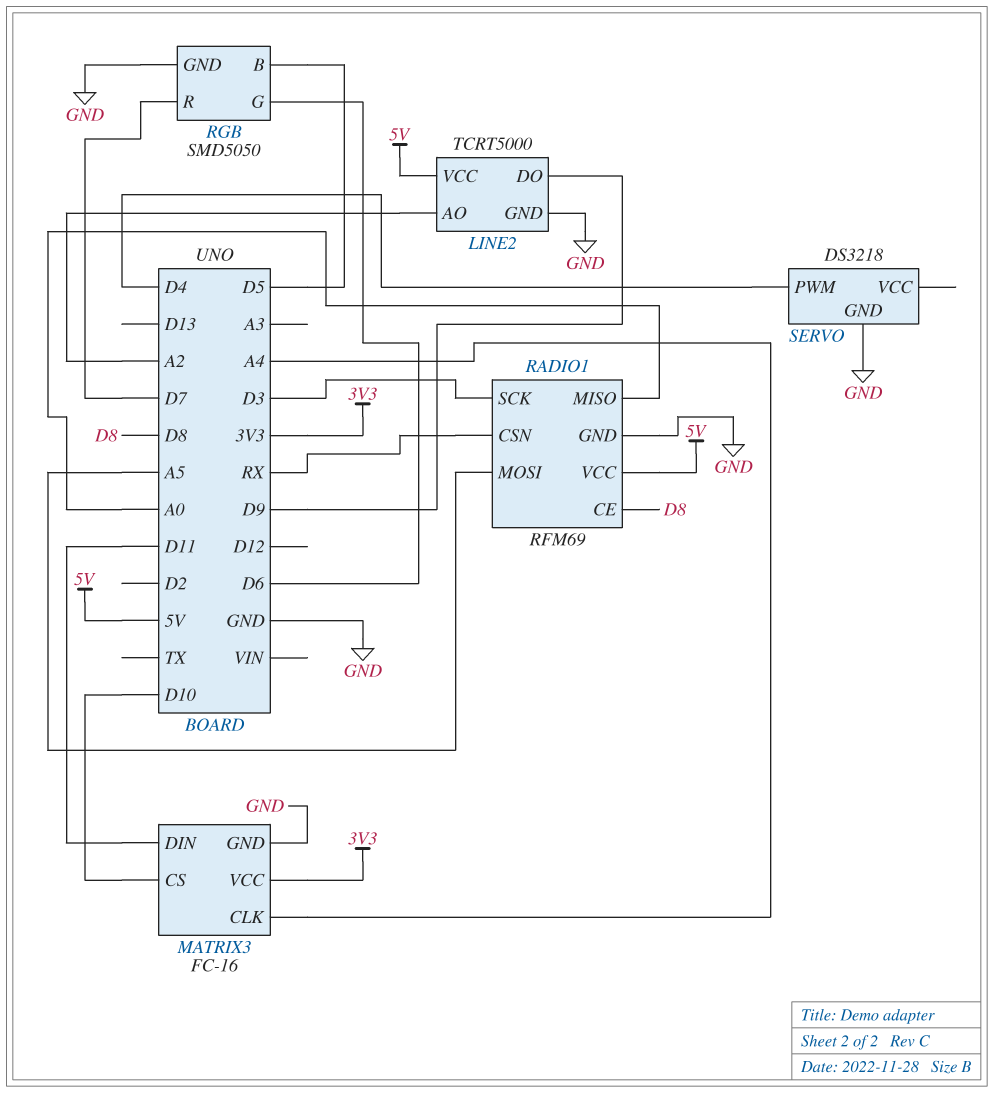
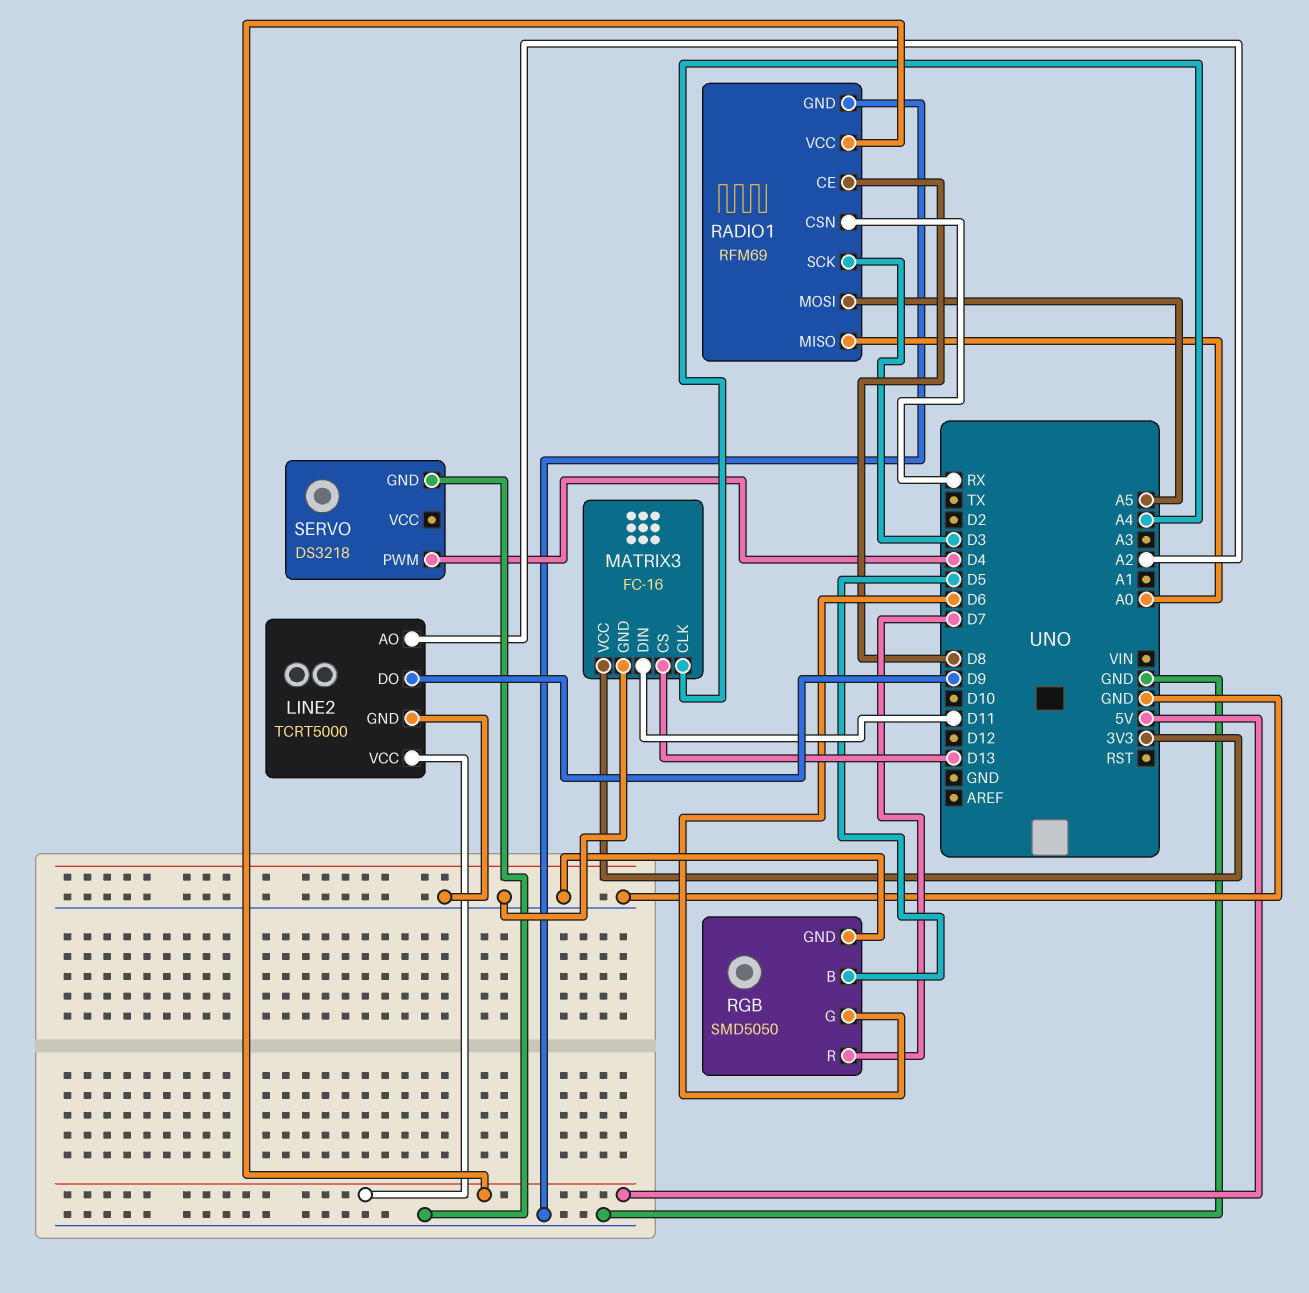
MATRIX3 pin CS: D10 -> D13

